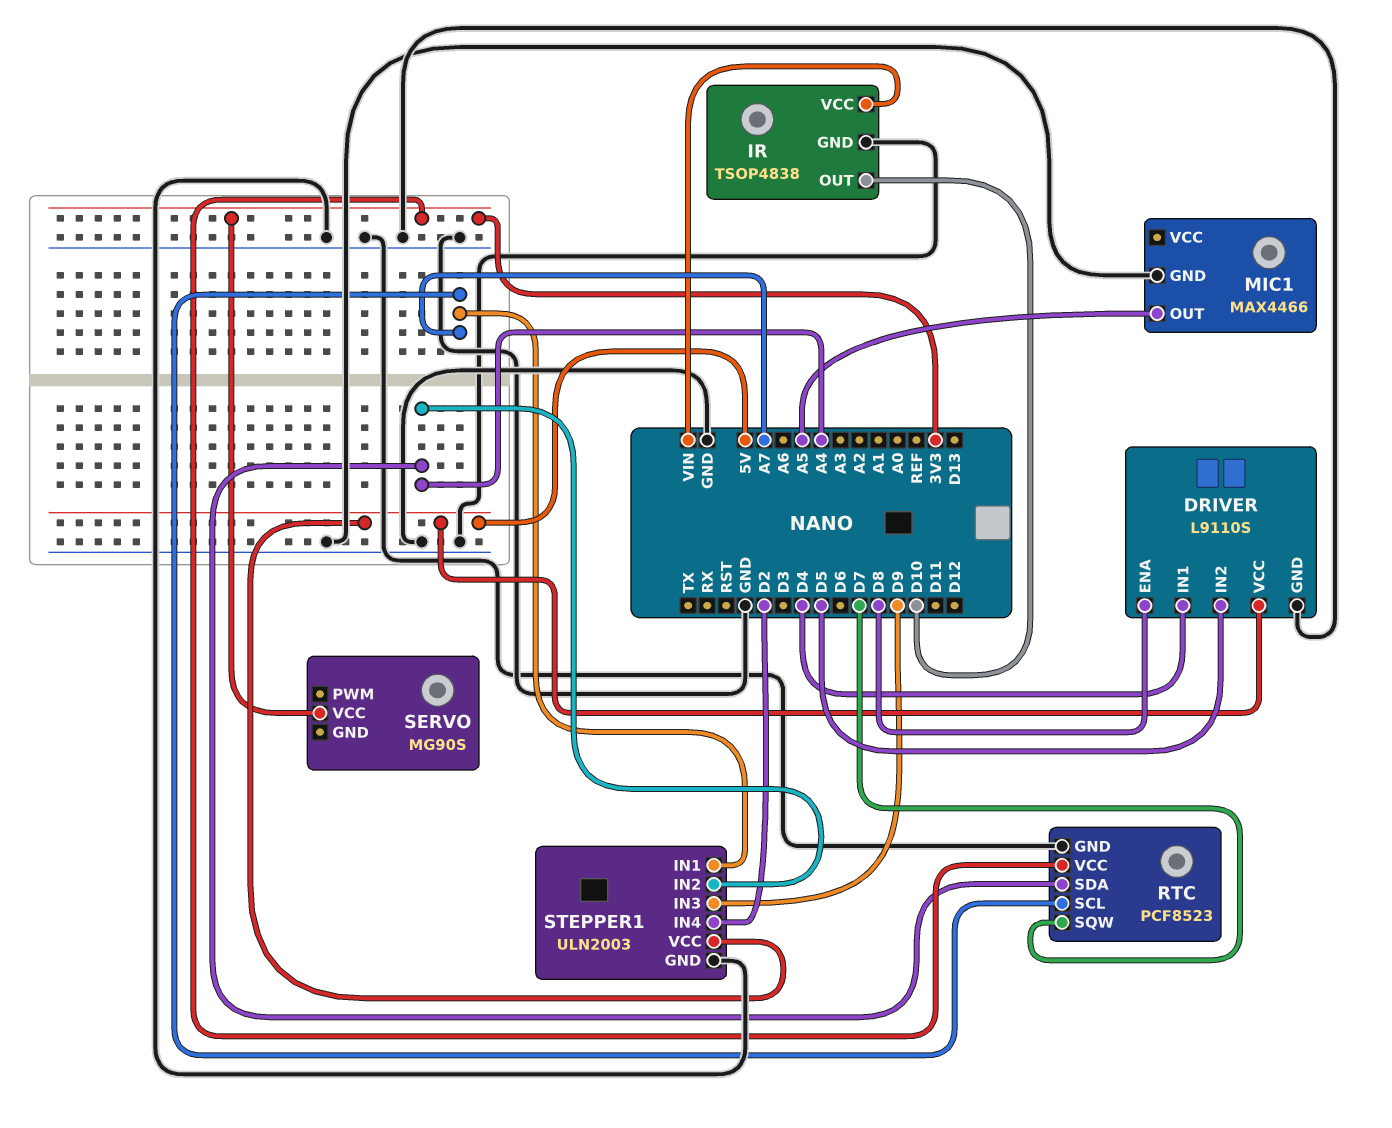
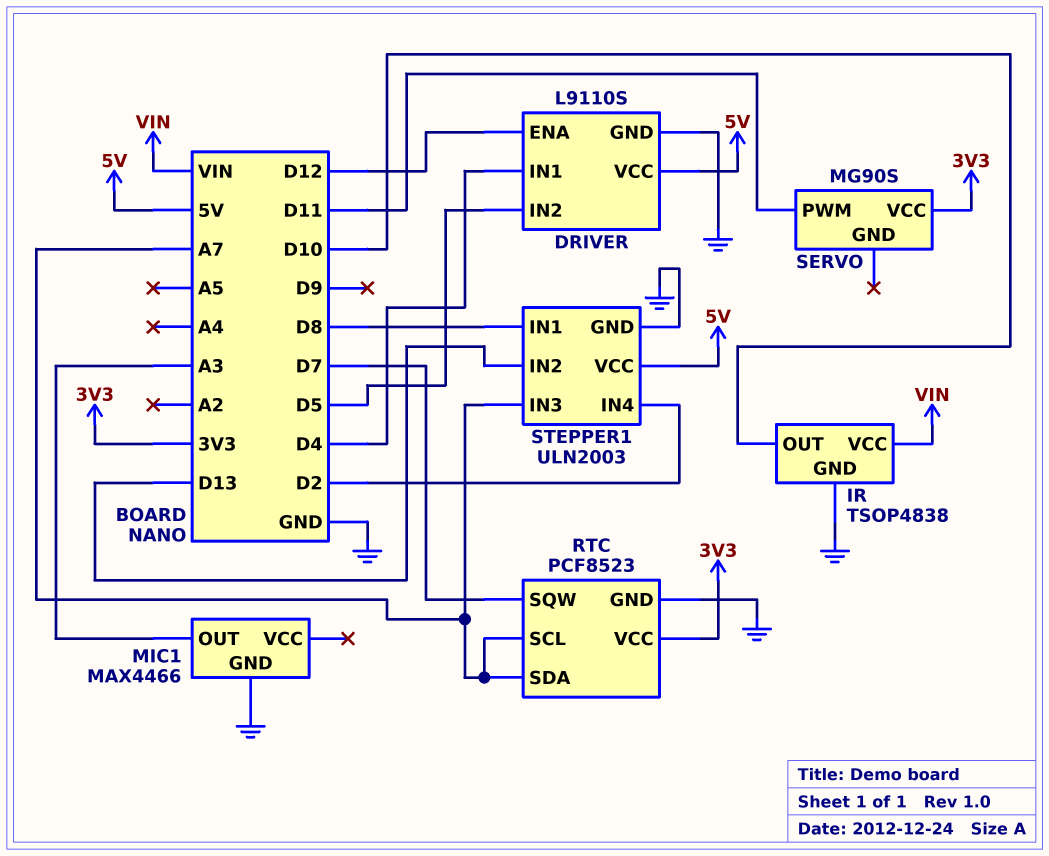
DRIVER pin ENA: D8 -> D12
MIC1 pin OUT: A5 -> A3
RTC pin SDA: A4 -> A7
SERVO pin PWM: none -> D11
STEPPER1 pin IN1: A7 -> D8
STEPPER1 pin IN2: A4 -> D13
STEPPER1 pin IN3: D9 -> A7

